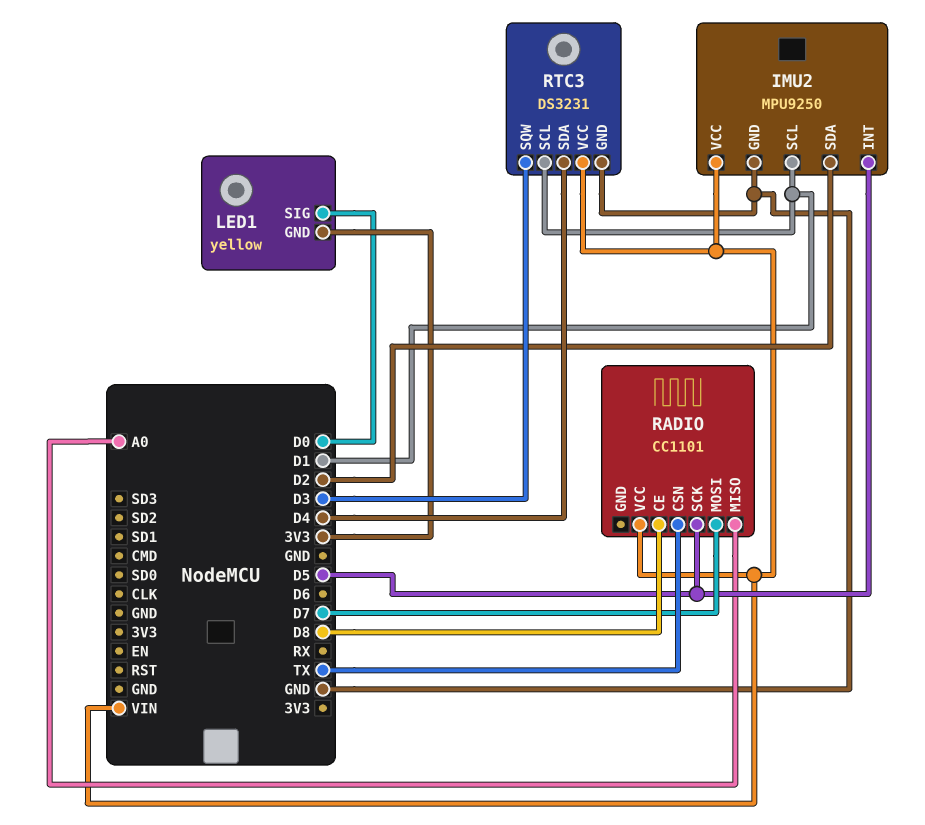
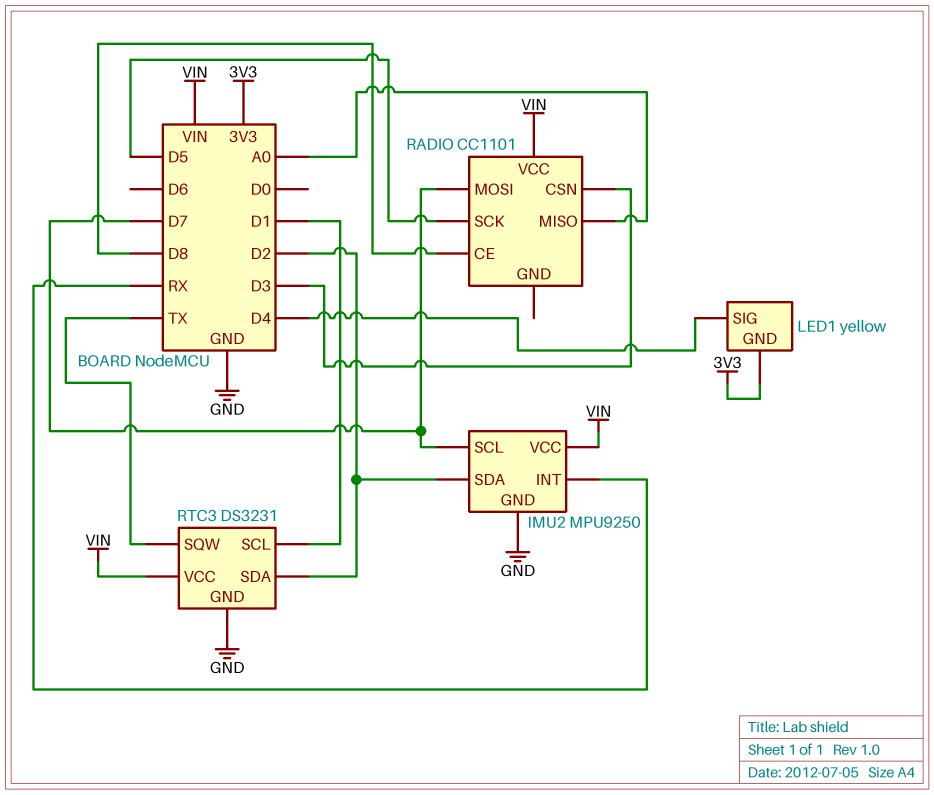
IMU2 pin INT: D5 -> RX
IMU2 pin SCL: D1 -> D7
LED1 pin SIG: D0 -> D4
RADIO pin CSN: TX -> D3
RTC3 pin SDA: D4 -> D2
RTC3 pin SQW: D3 -> TX

